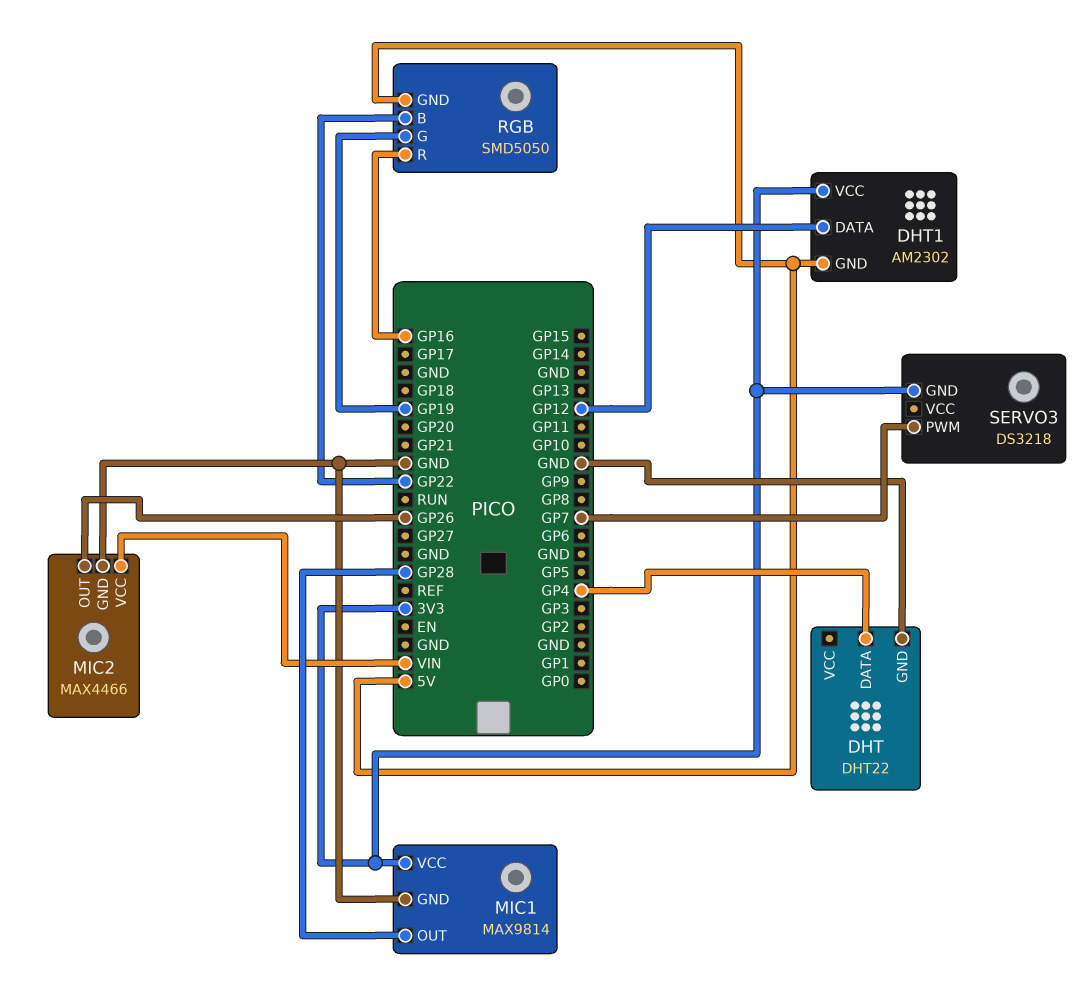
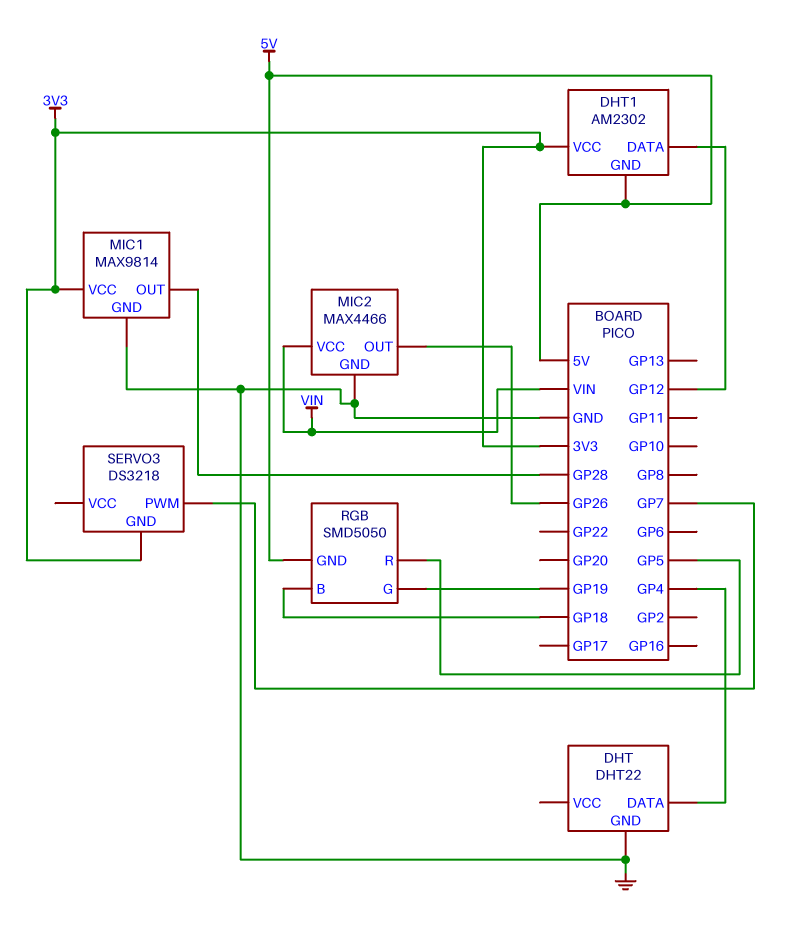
RGB pin B: GP22 -> GP18
RGB pin R: GP16 -> GP5

